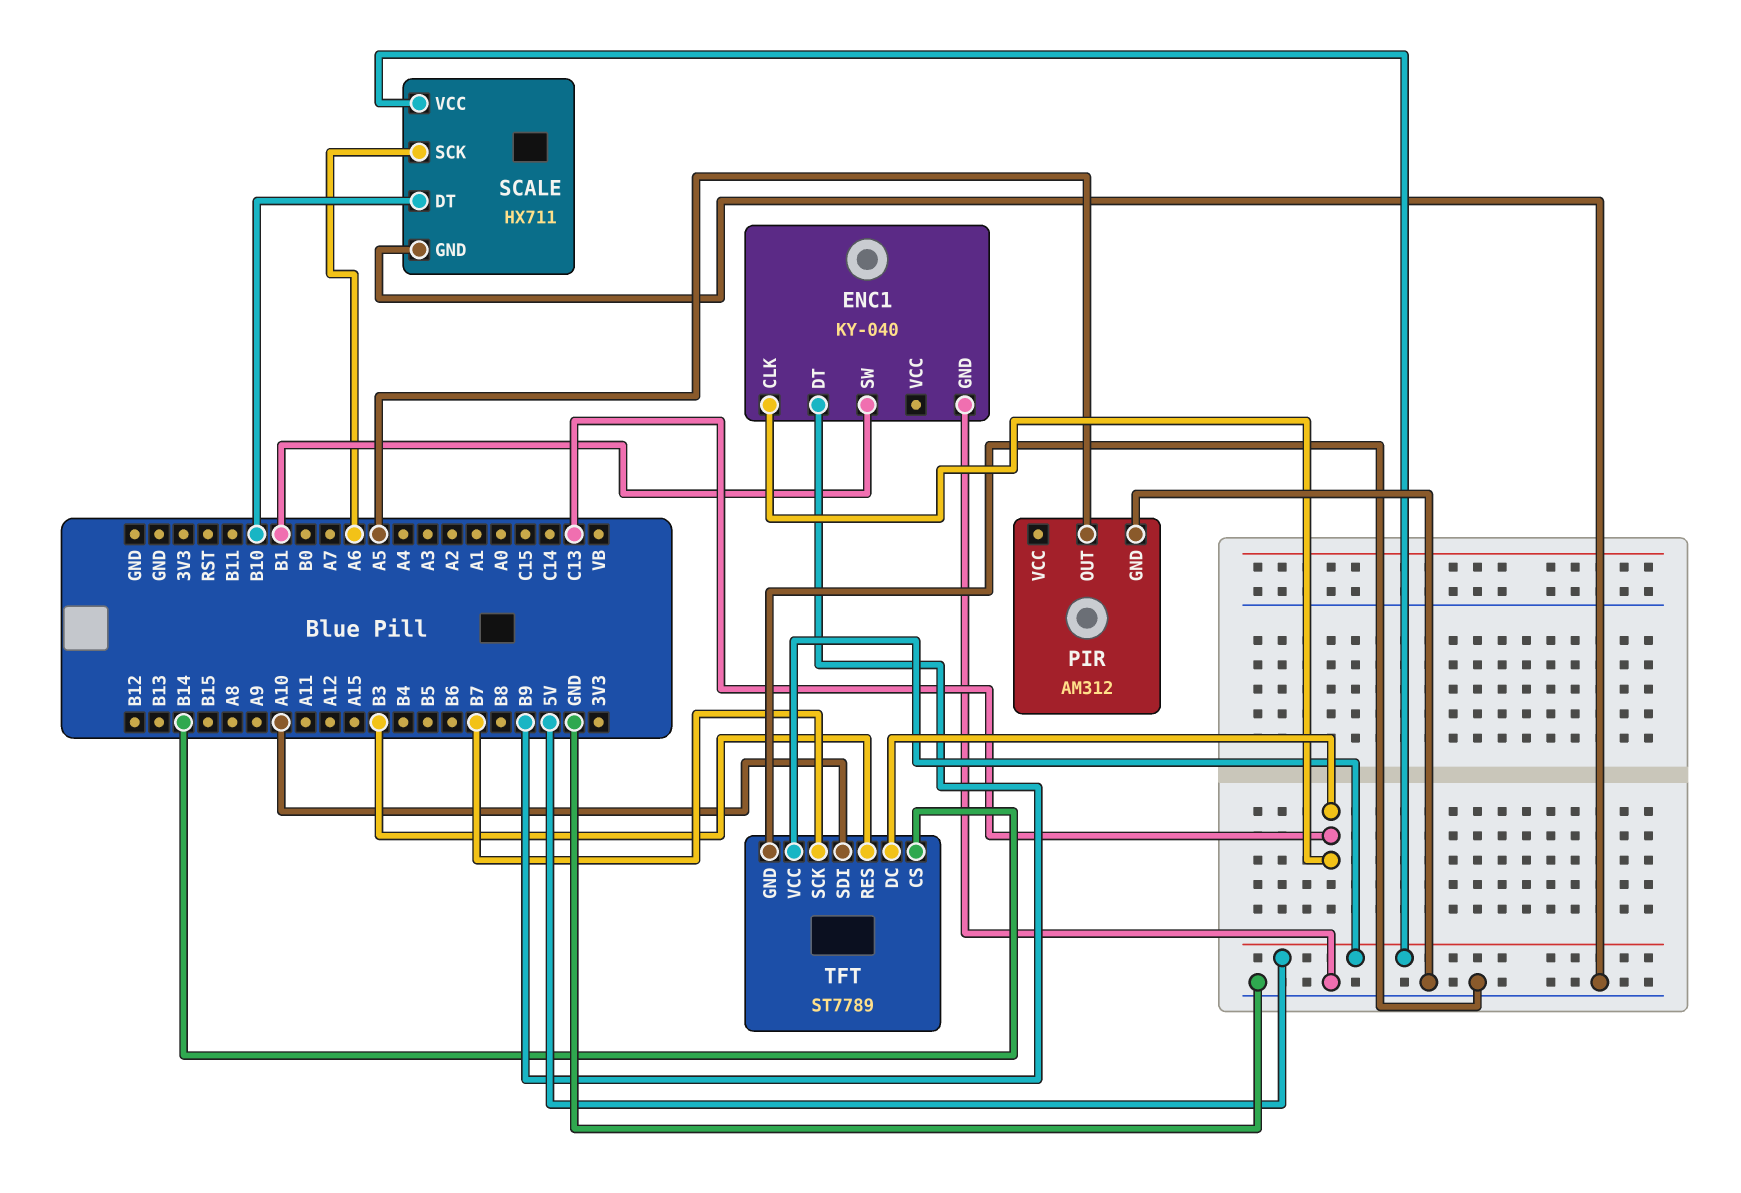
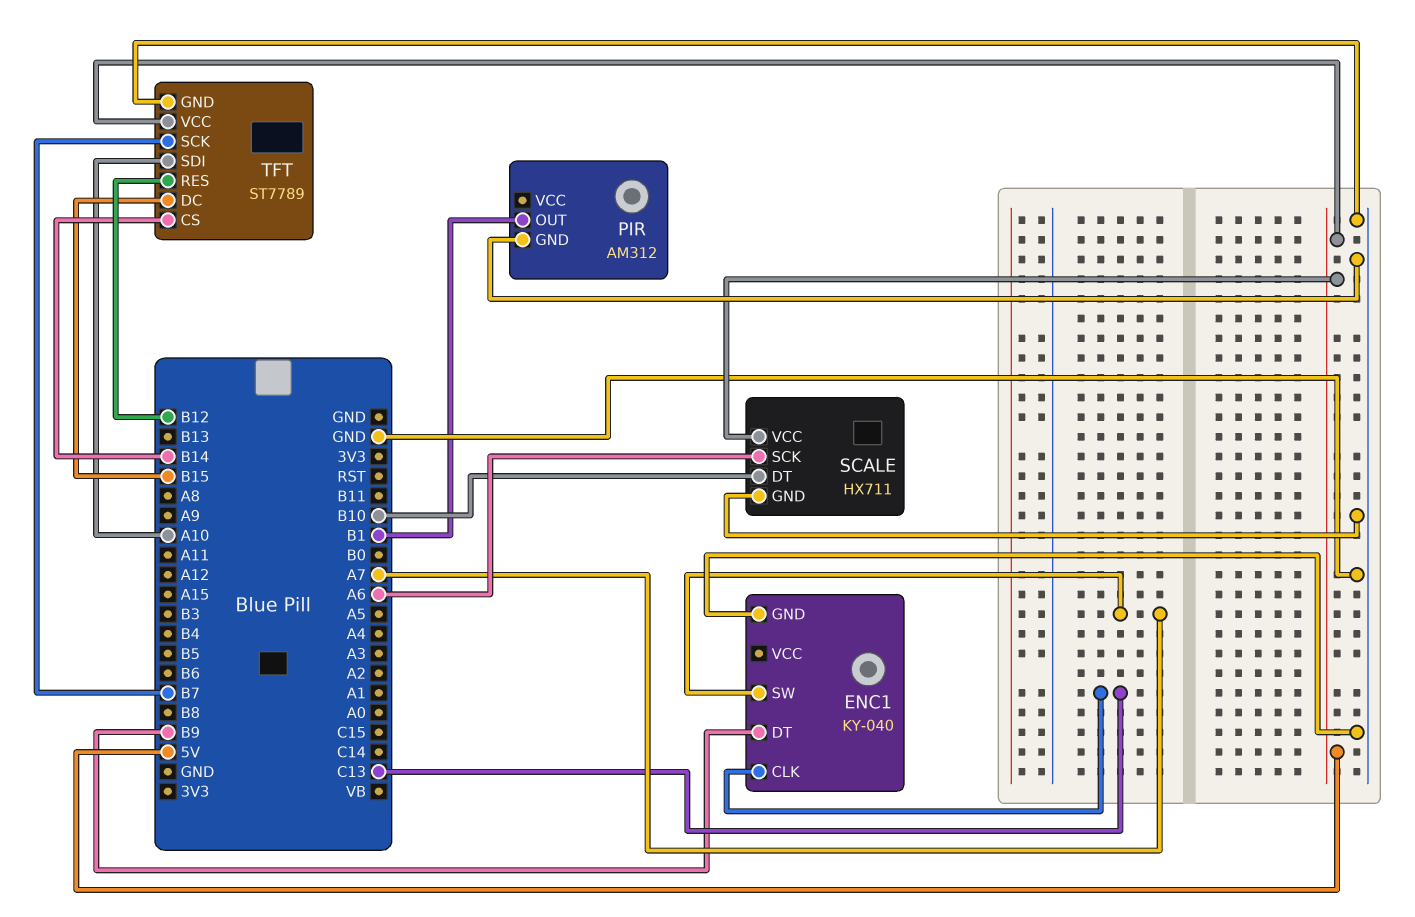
ENC1 pin SW: B1 -> A7
PIR pin OUT: A5 -> B1
TFT pin DC: C13 -> B15
TFT pin RES: B3 -> B12

